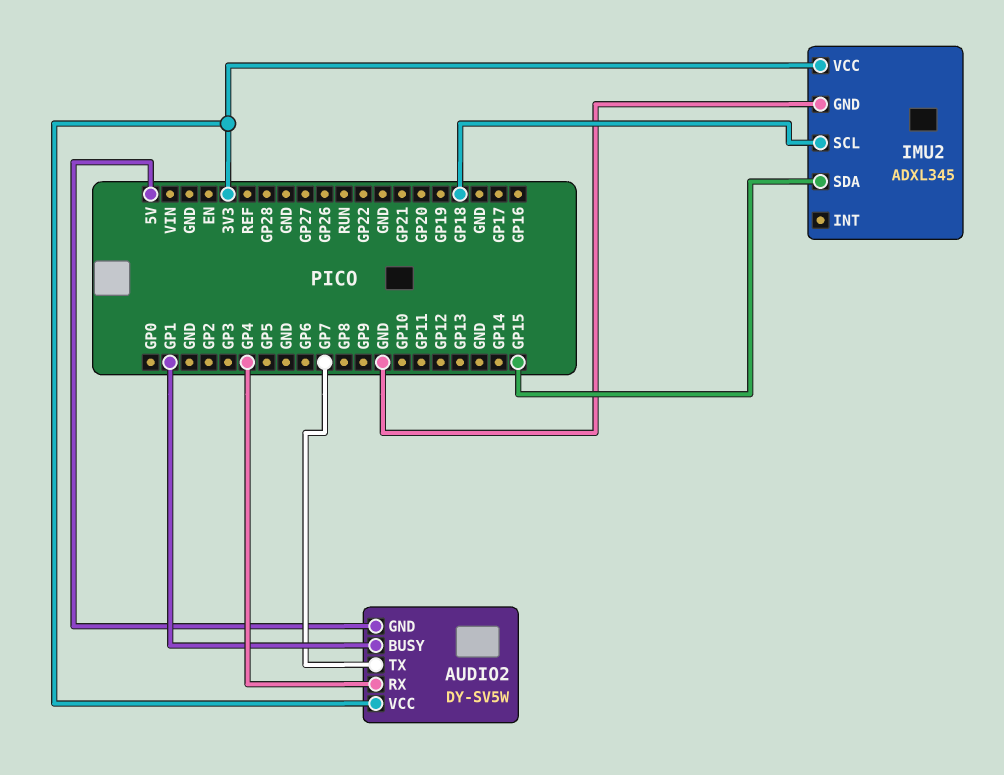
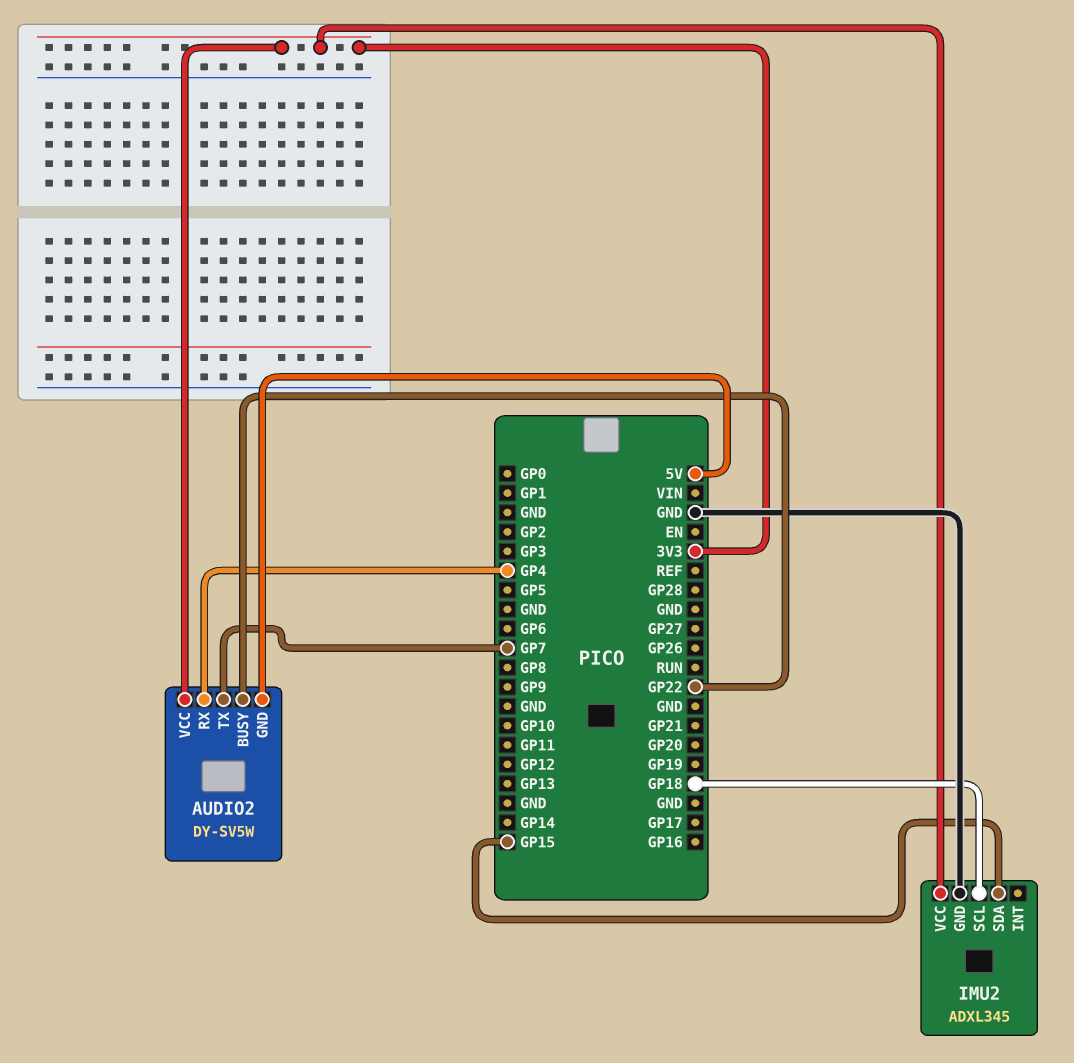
AUDIO2 pin BUSY: GP1 -> GP22

